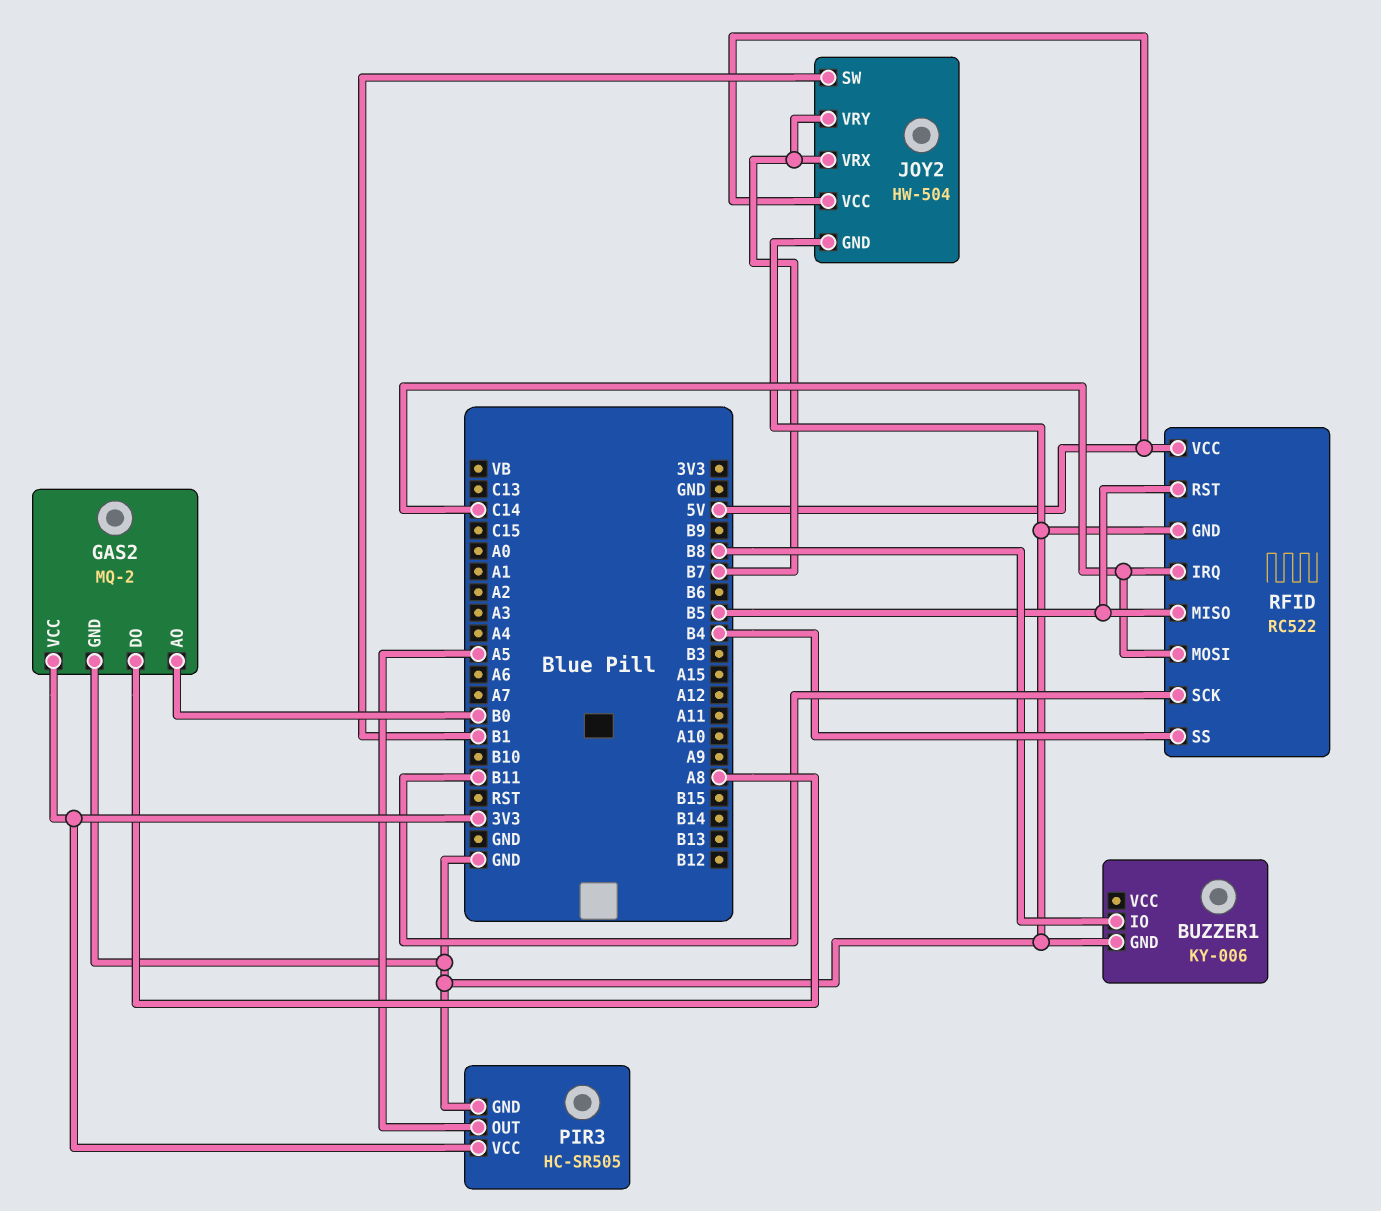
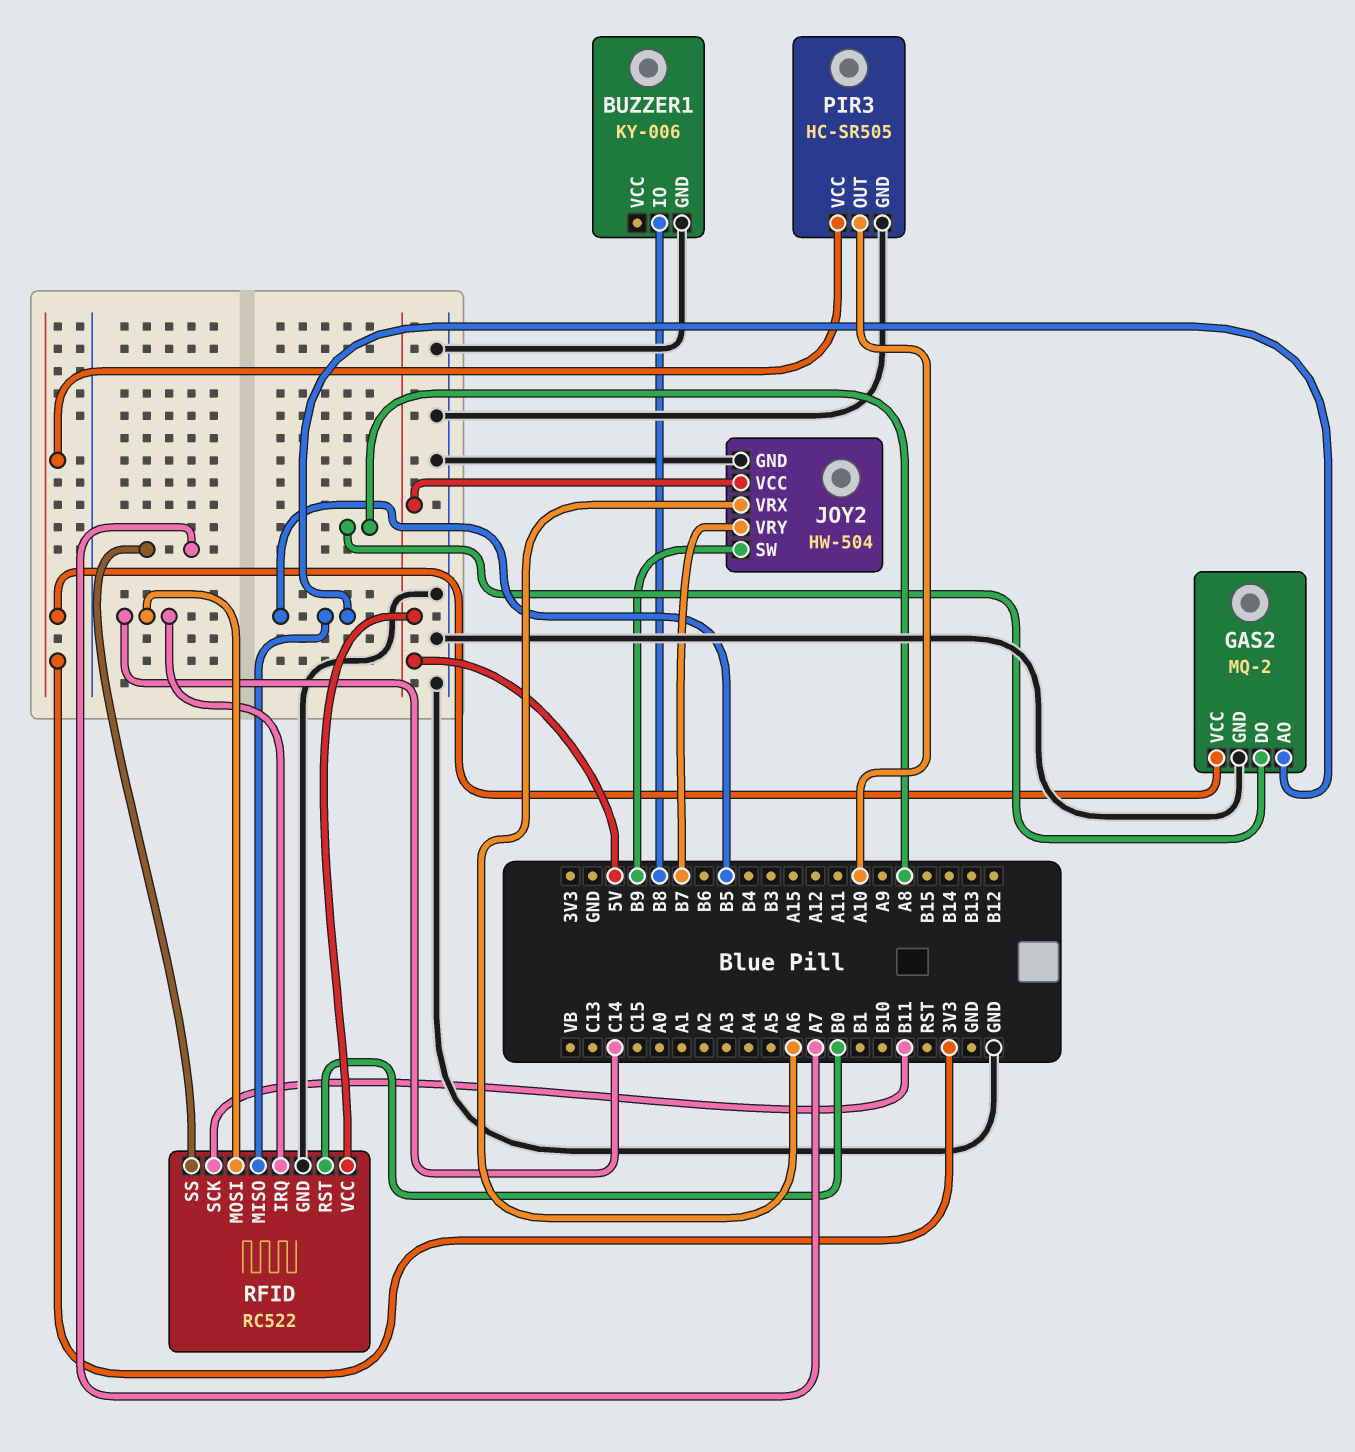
GAS2 pin AO: B0 -> B5
JOY2 pin SW: B1 -> B9
JOY2 pin VRX: B7 -> A6
PIR3 pin OUT: A5 -> A10
RFID pin RST: B5 -> B0
RFID pin SS: B4 -> A7

